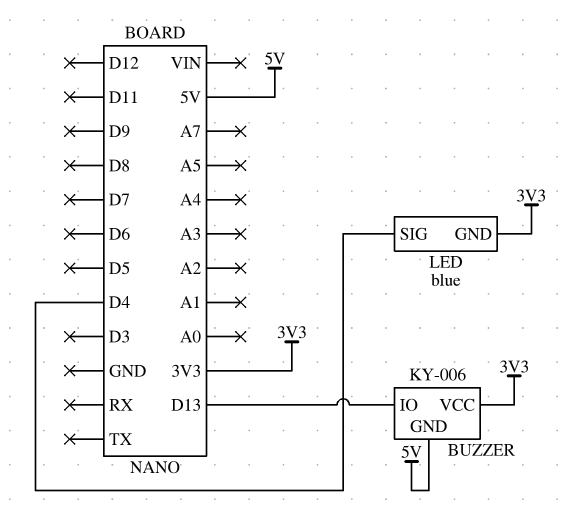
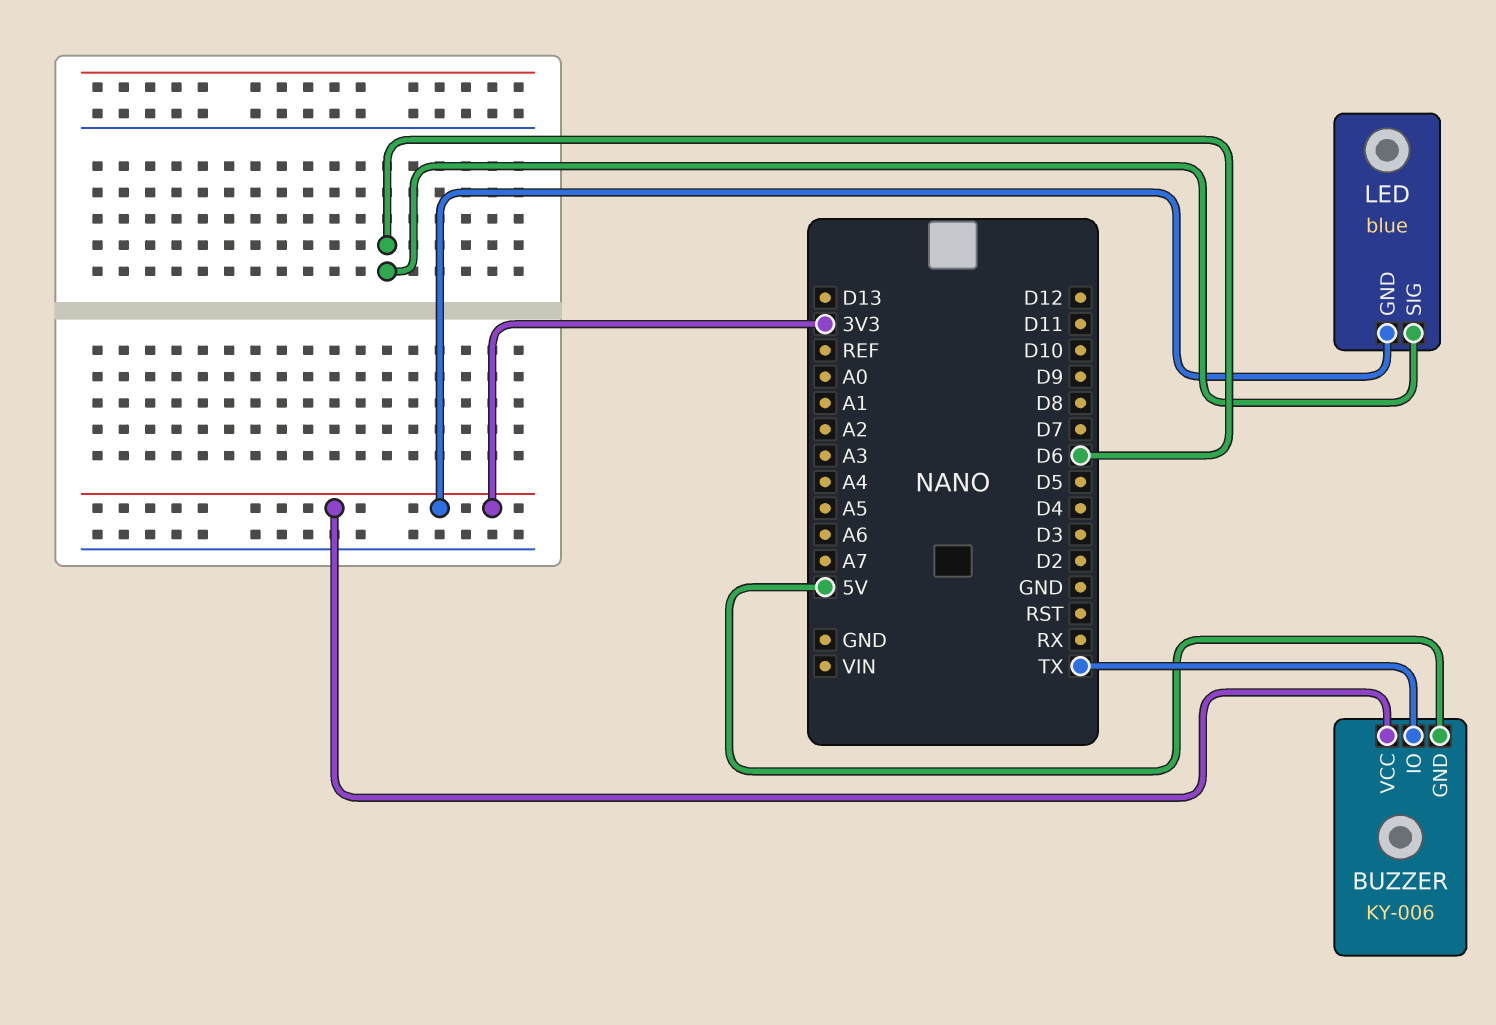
BUZZER pin IO: D13 -> TX
LED pin SIG: D4 -> D6

